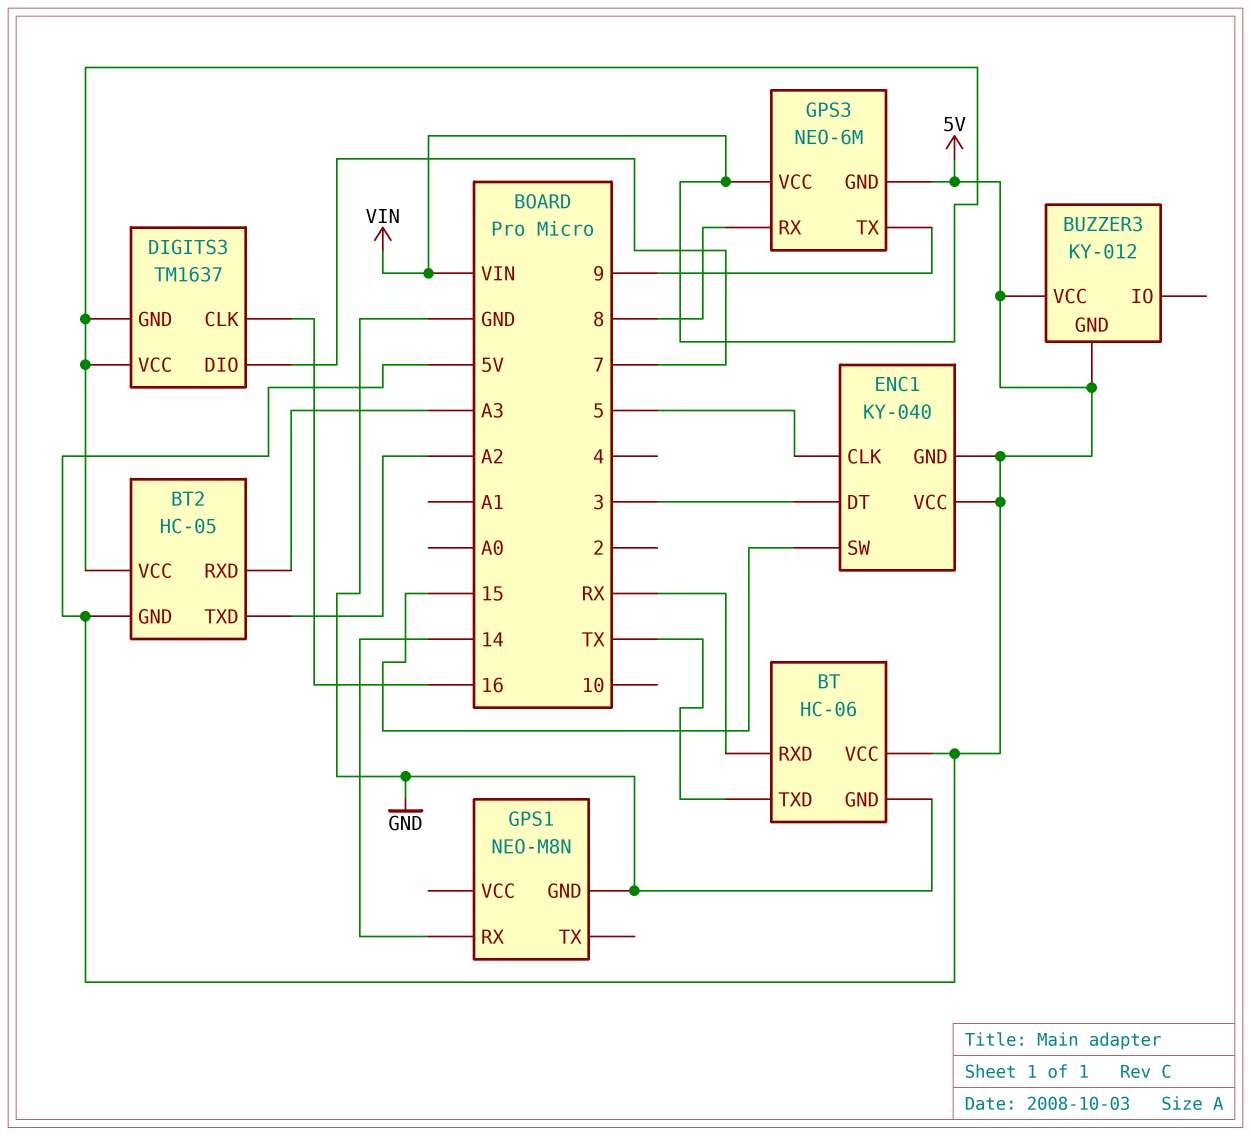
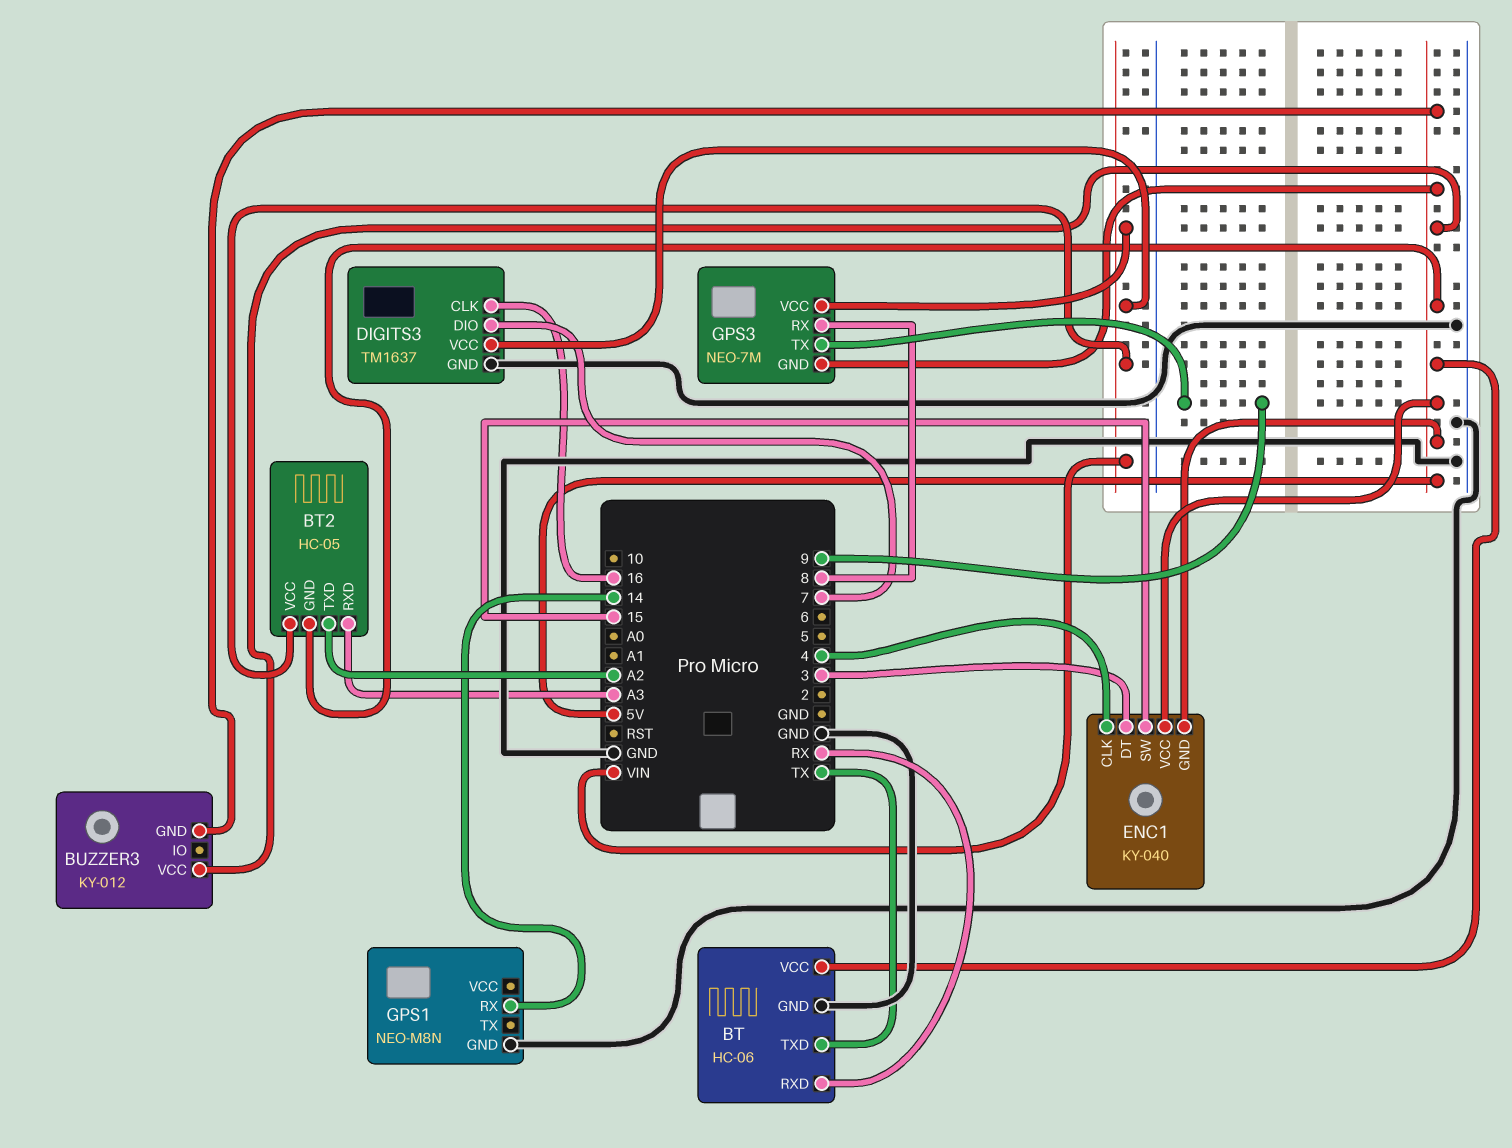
DIGITS3 pin GND: VIN -> GND
ENC1 pin CLK: 5 -> 4
GPS3: NEO-6M -> NEO-7M

